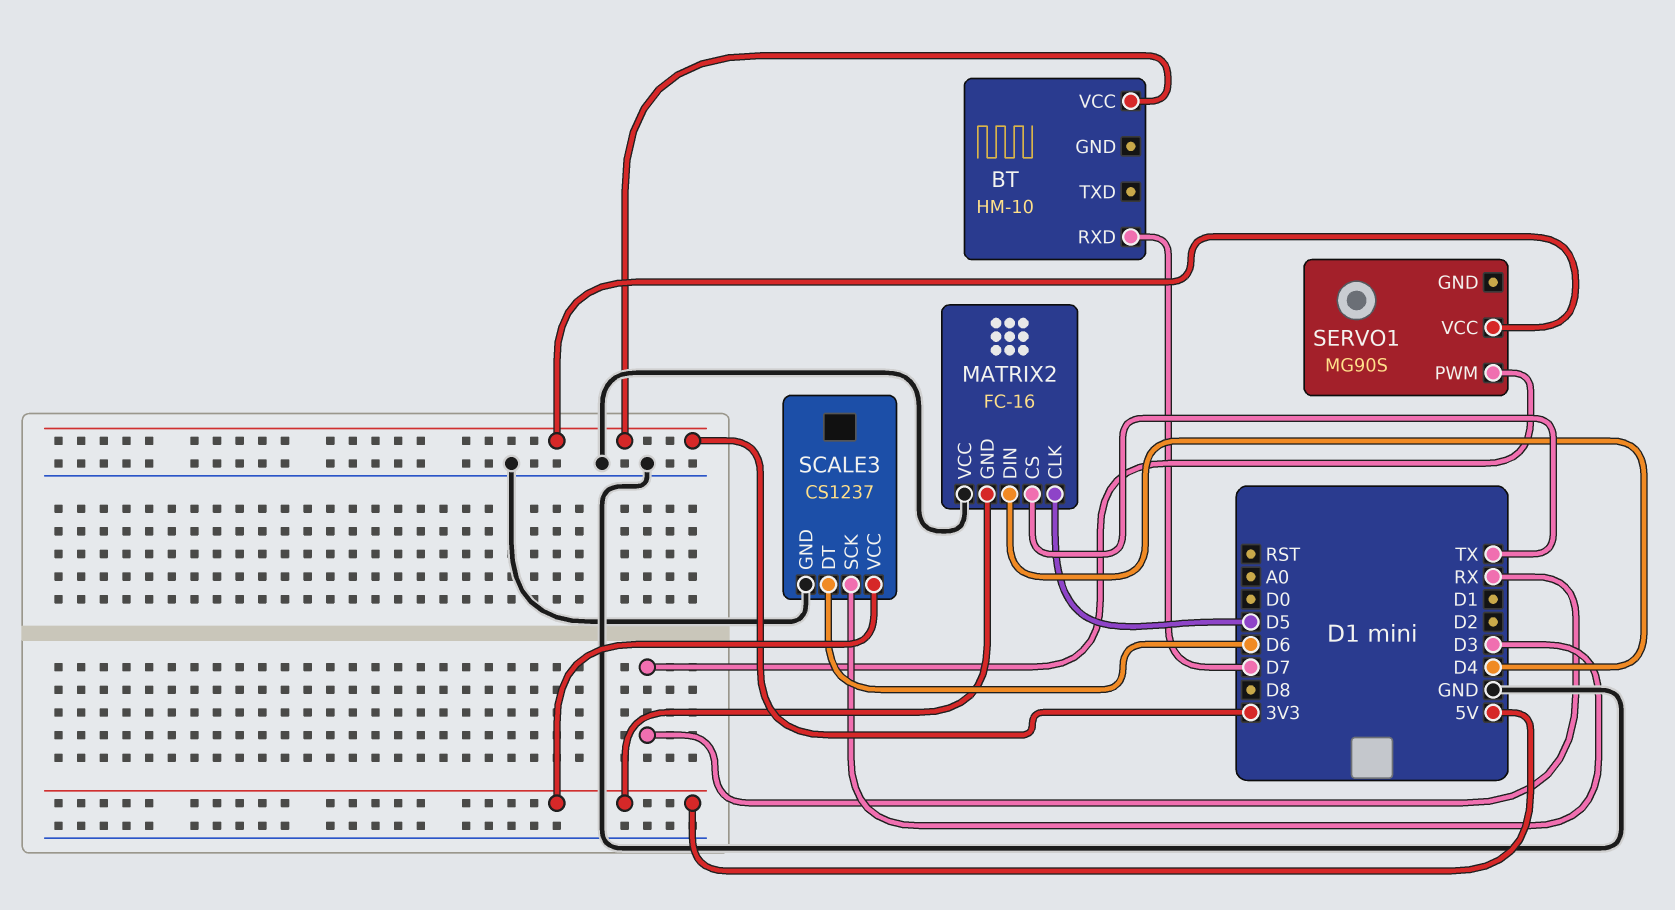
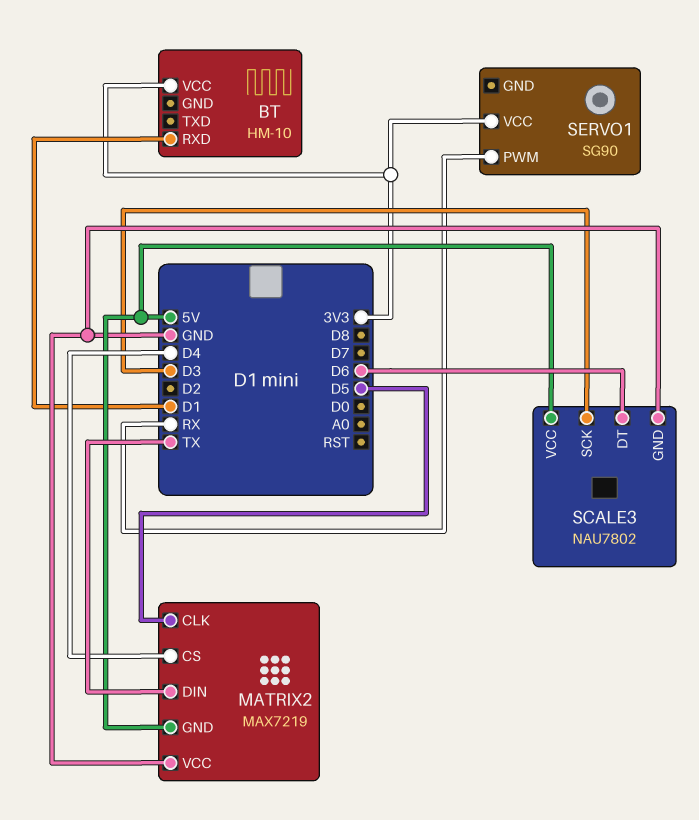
BT pin RXD: D7 -> D1
MATRIX2: FC-16 -> MAX7219
MATRIX2 pin CS: TX -> D4
MATRIX2 pin DIN: D4 -> TX
SCALE3: CS1237 -> NAU7802
SERVO1: MG90S -> SG90

